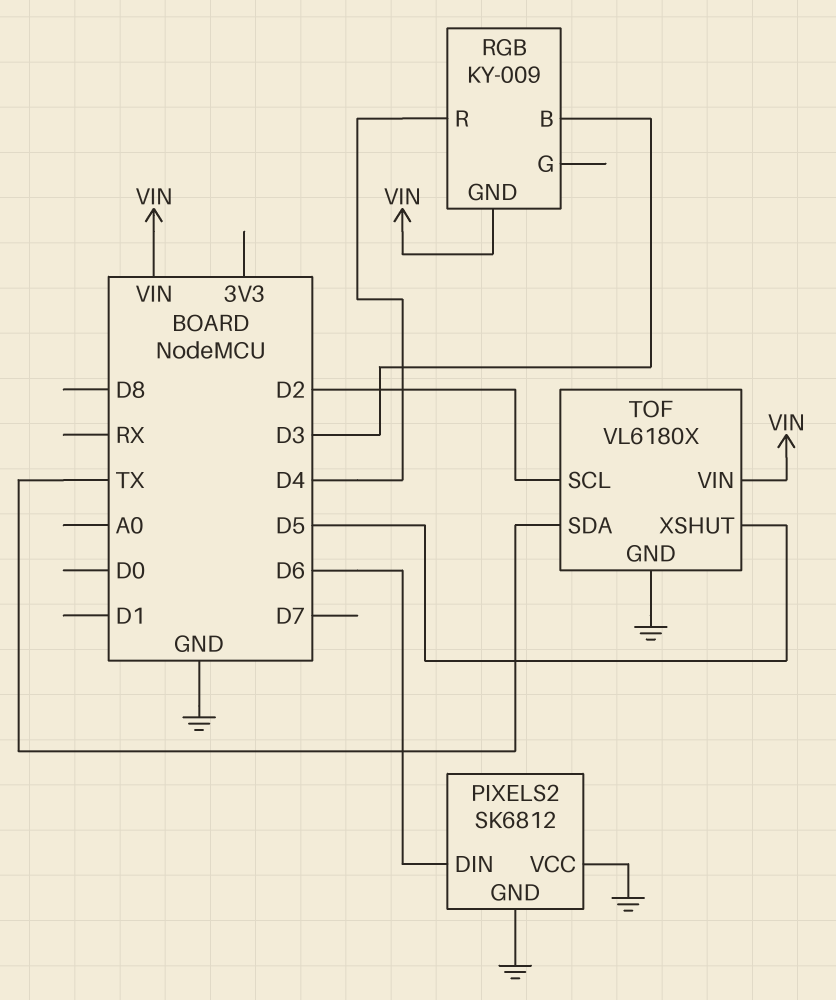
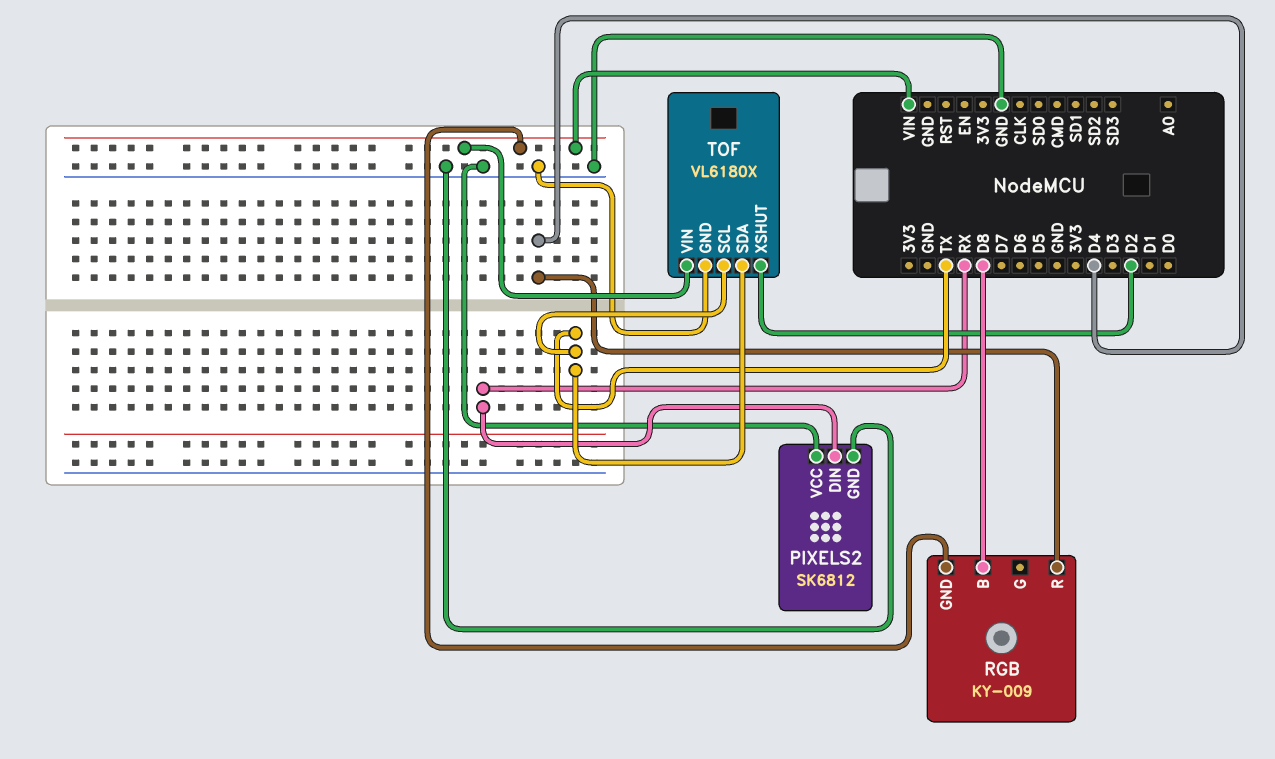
PIXELS2 pin DIN: D6 -> RX
RGB pin B: D3 -> D8
TOF pin SCL: D2 -> TX
TOF pin XSHUT: D5 -> D2

